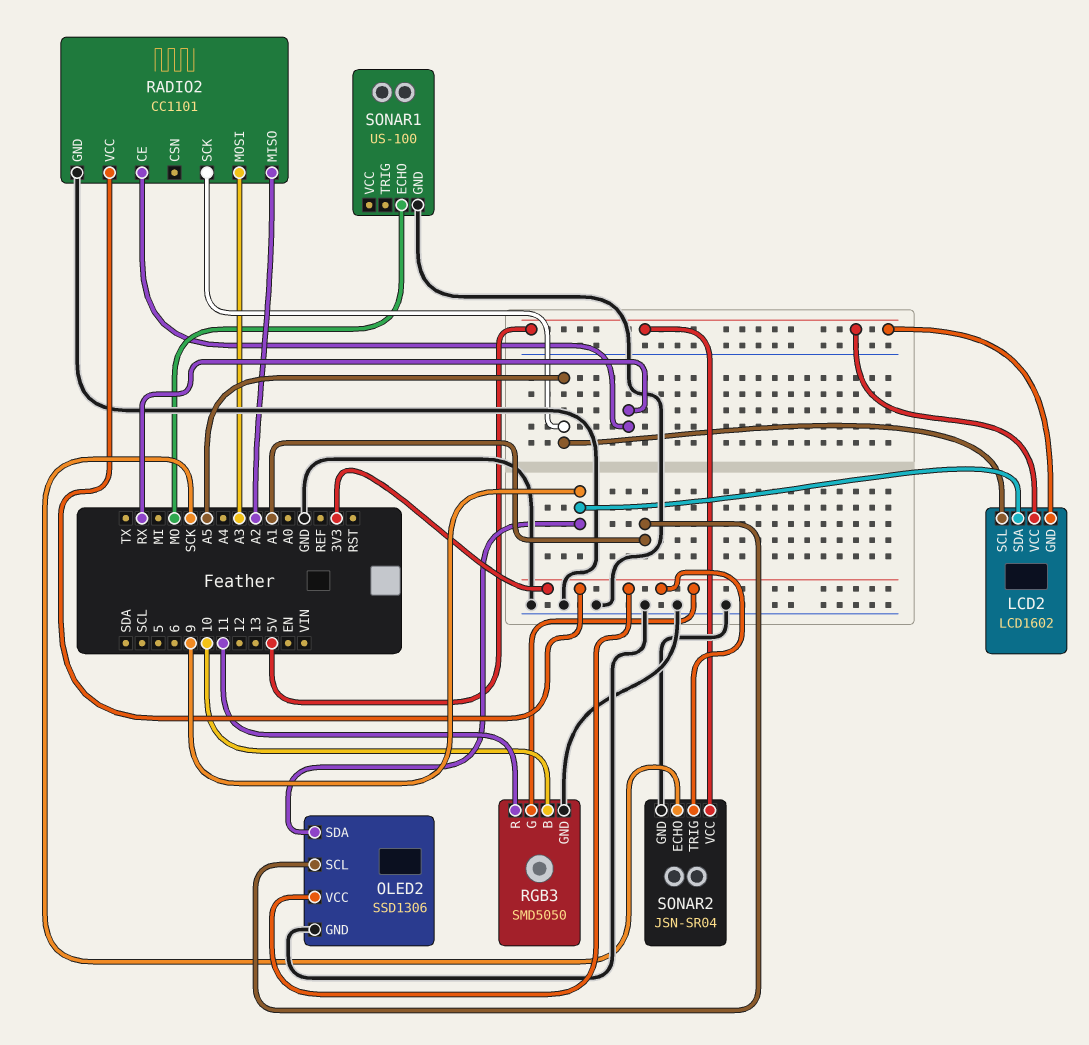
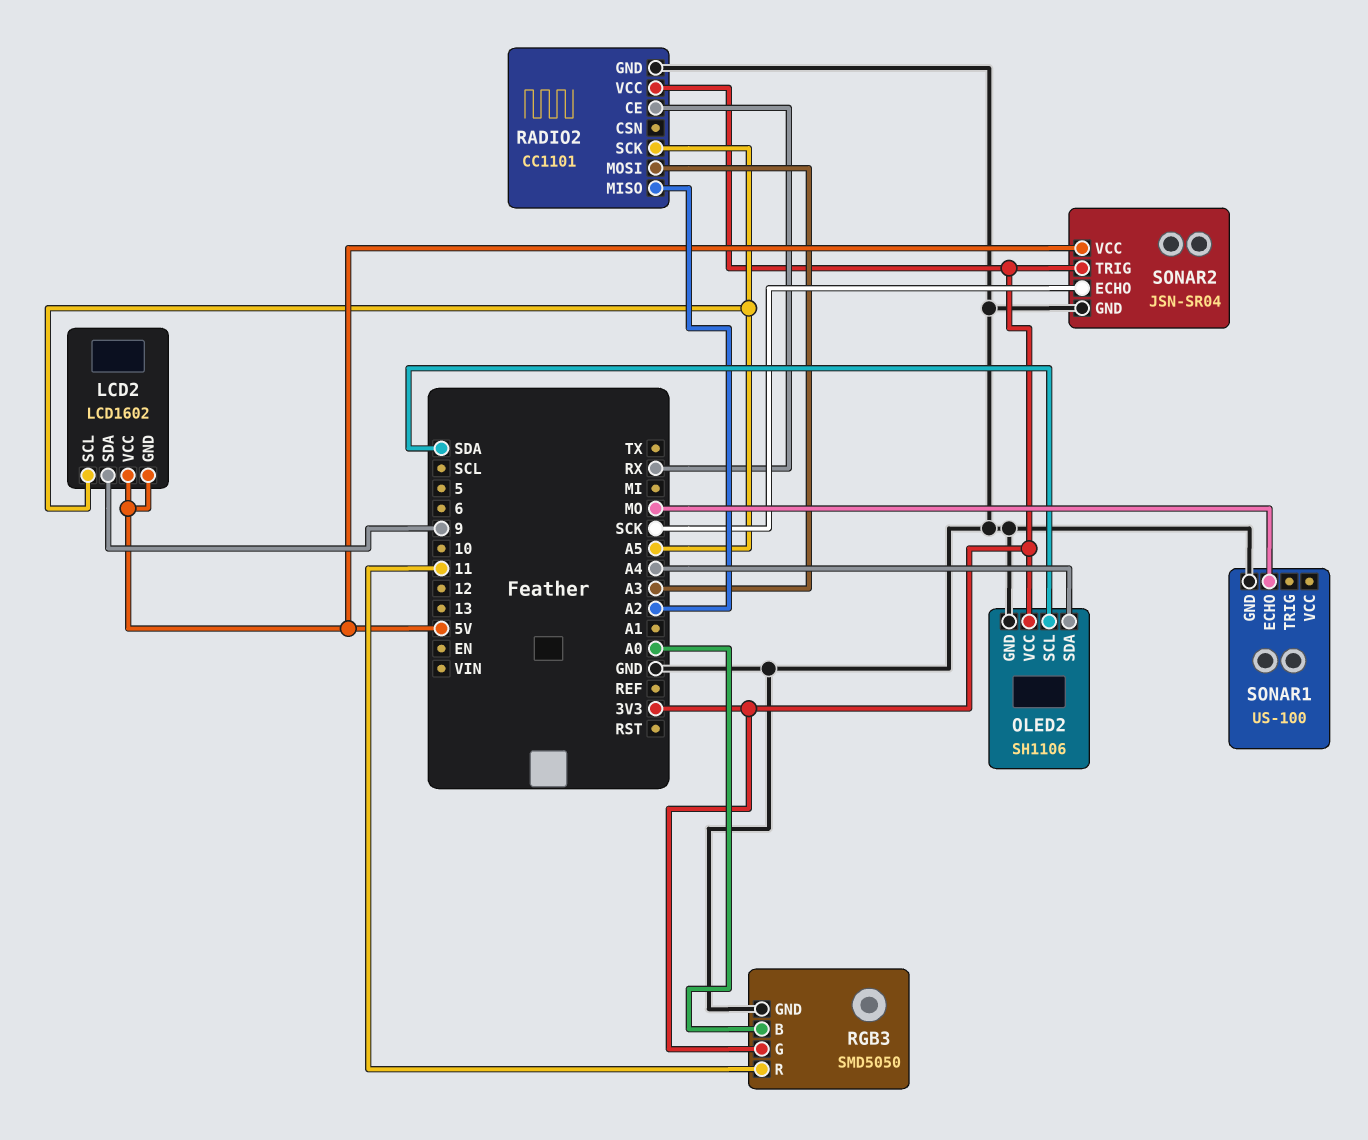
OLED2: SSD1306 -> SH1106
OLED2 pin SCL: A1 -> SDA
OLED2 pin SDA: 9 -> A4
RGB3 pin B: 10 -> A0

